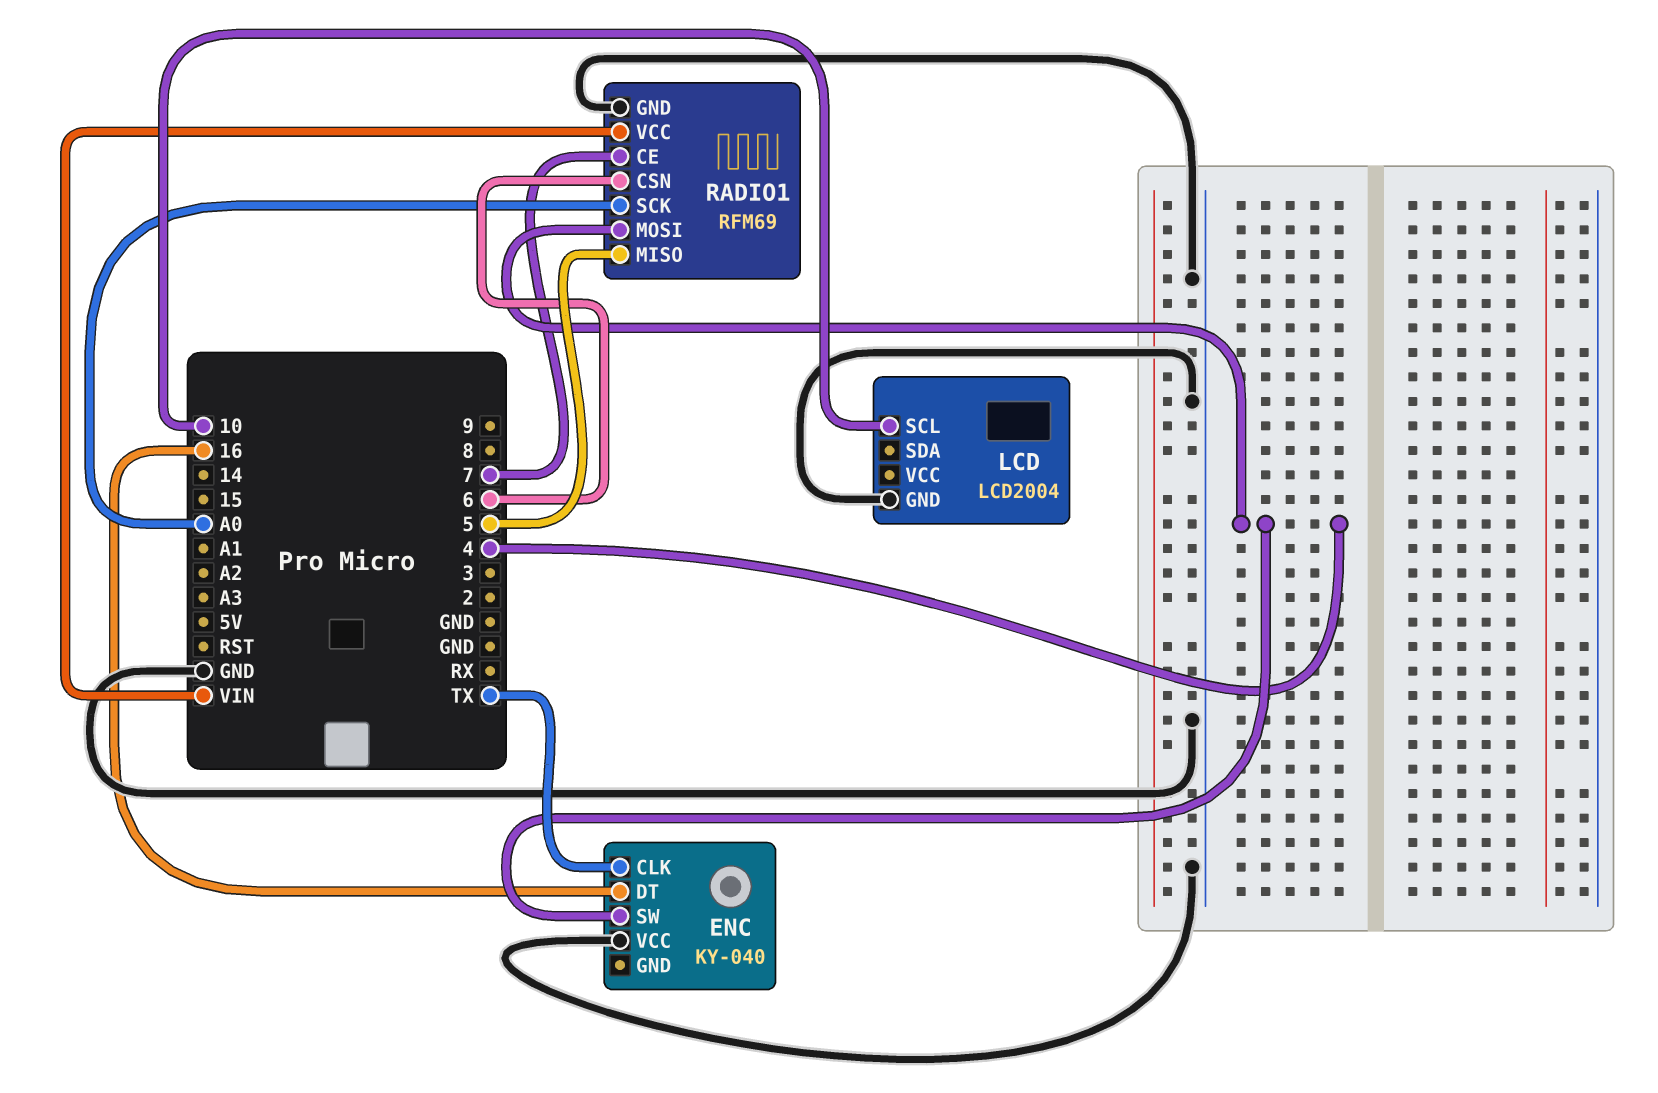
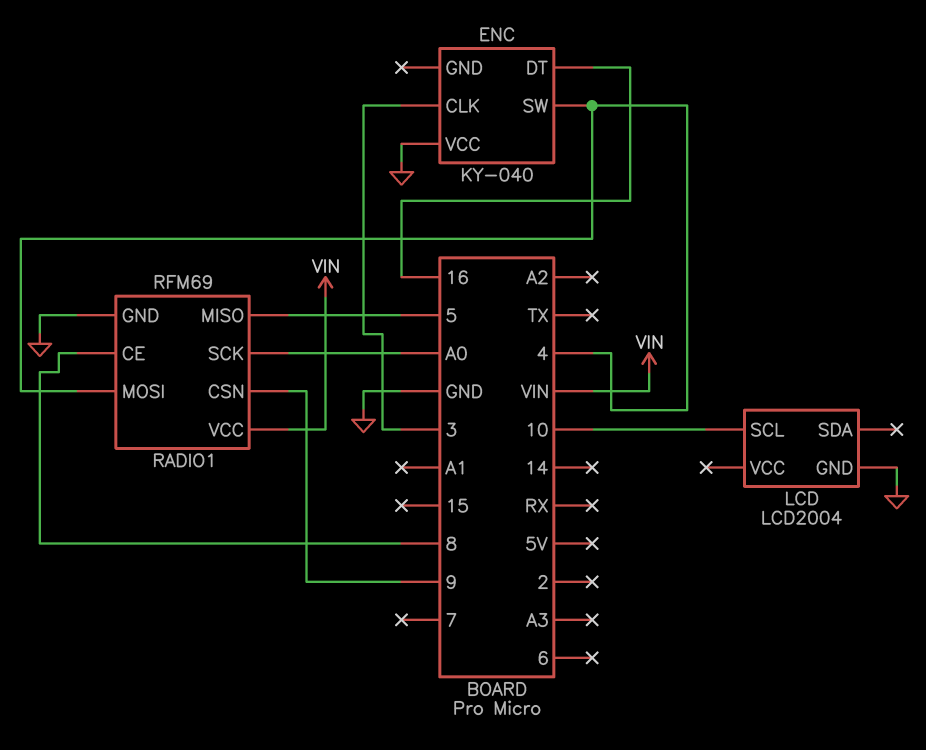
ENC pin CLK: TX -> 3
RADIO1 pin CE: 7 -> 8
RADIO1 pin CSN: 6 -> 9

